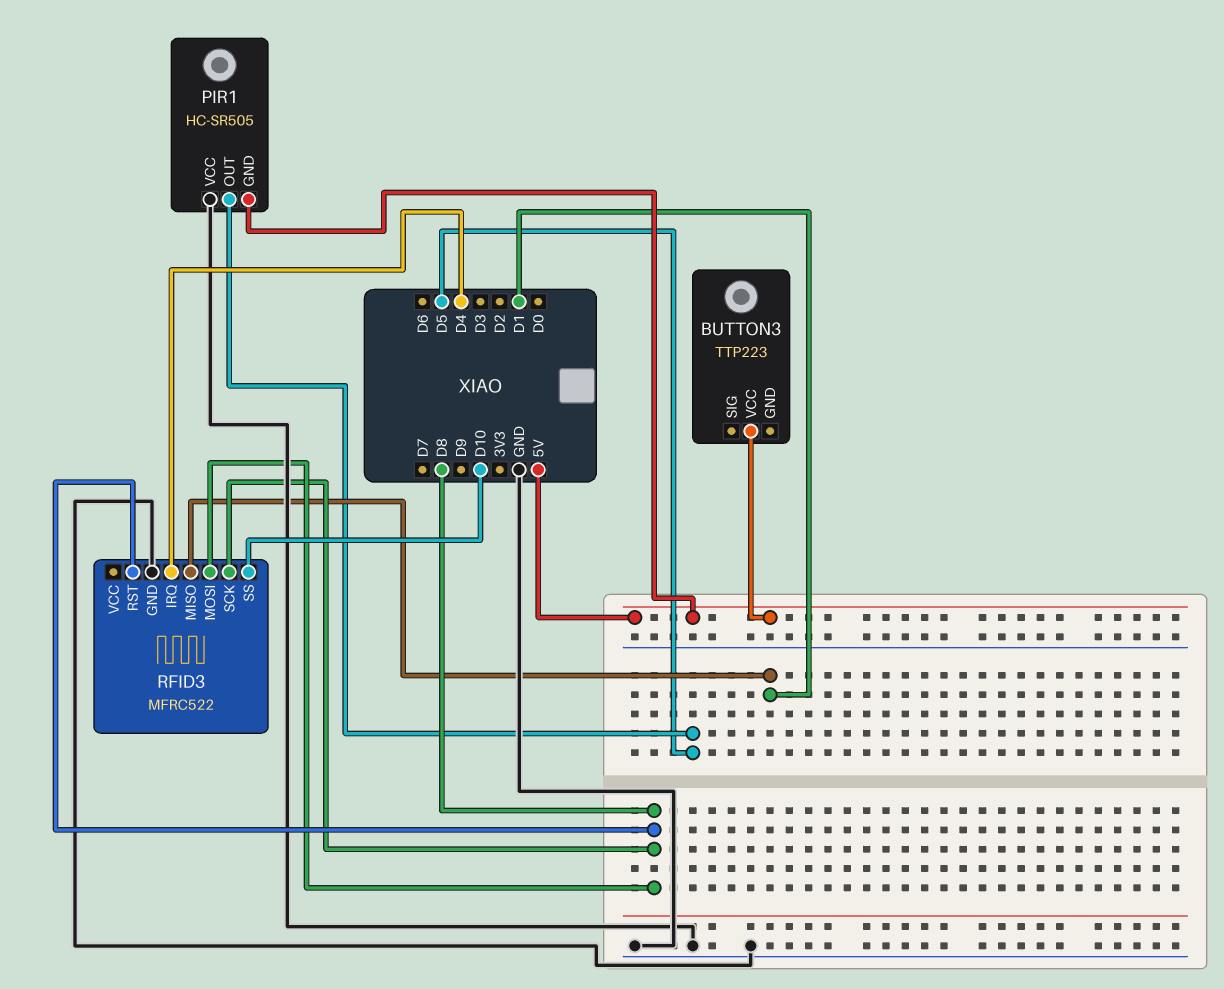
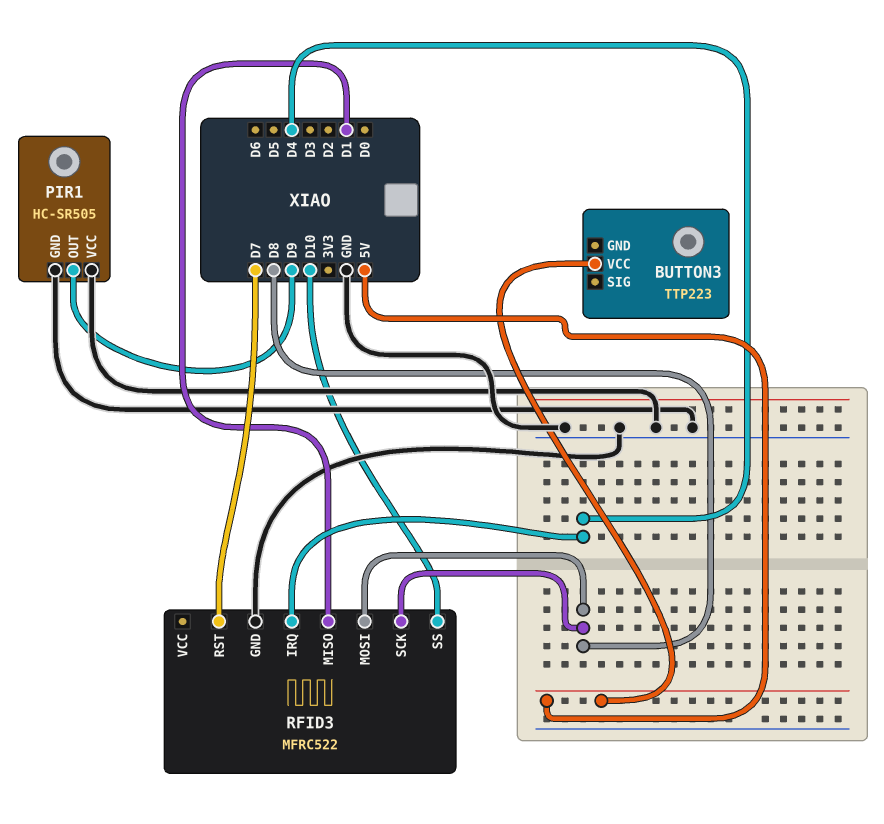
PIR1 pin GND: 5V -> GND
PIR1 pin OUT: D5 -> D9
RFID3 pin RST: D8 -> D7

